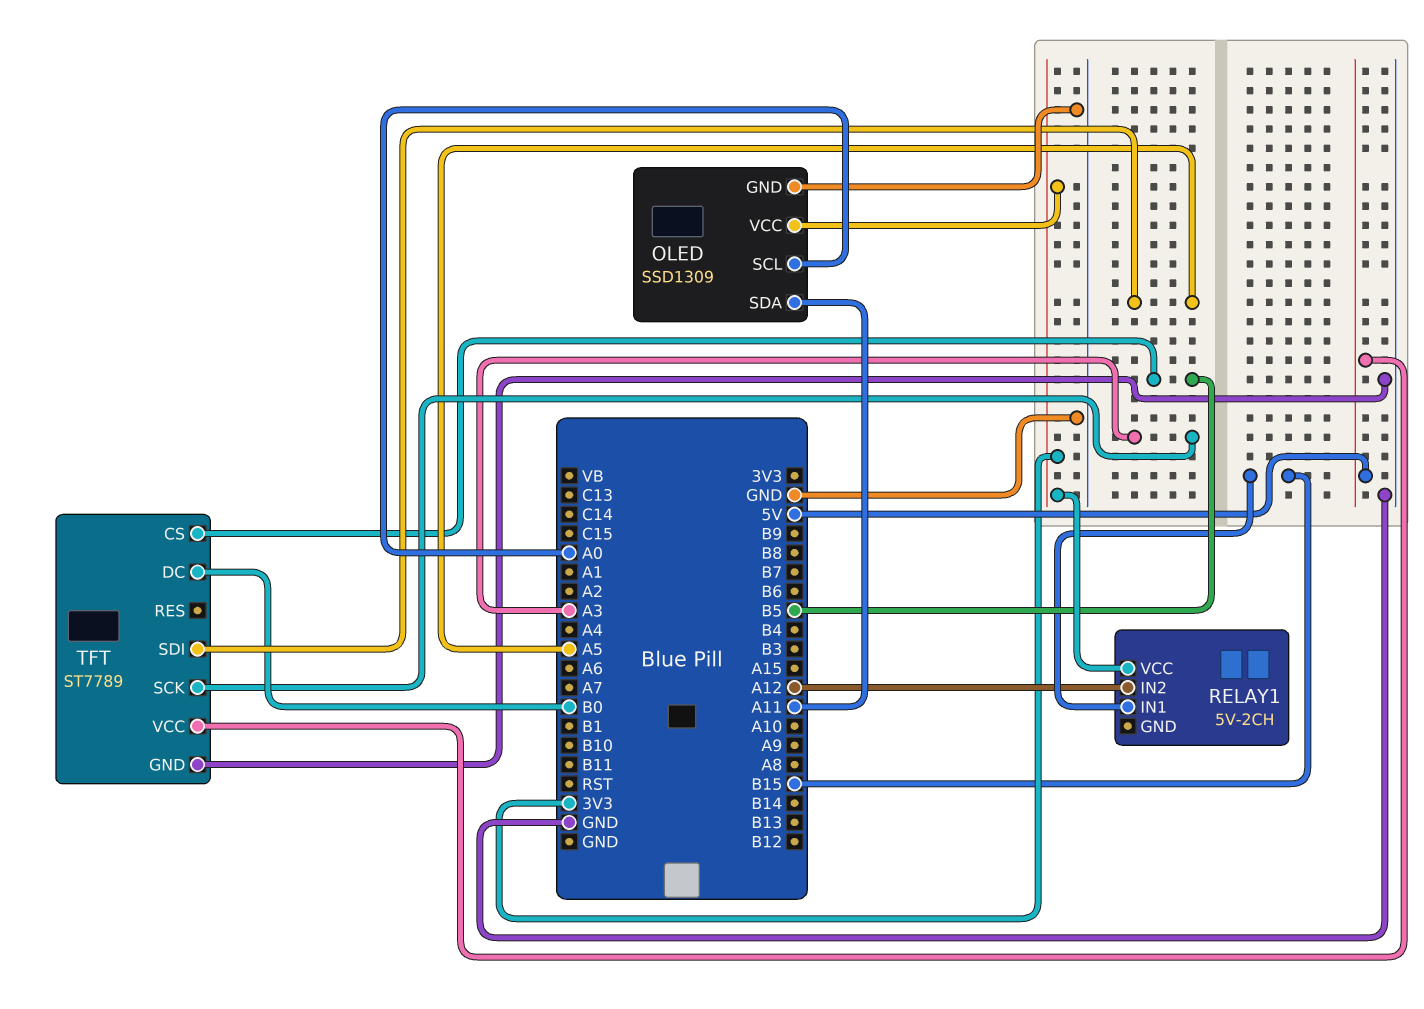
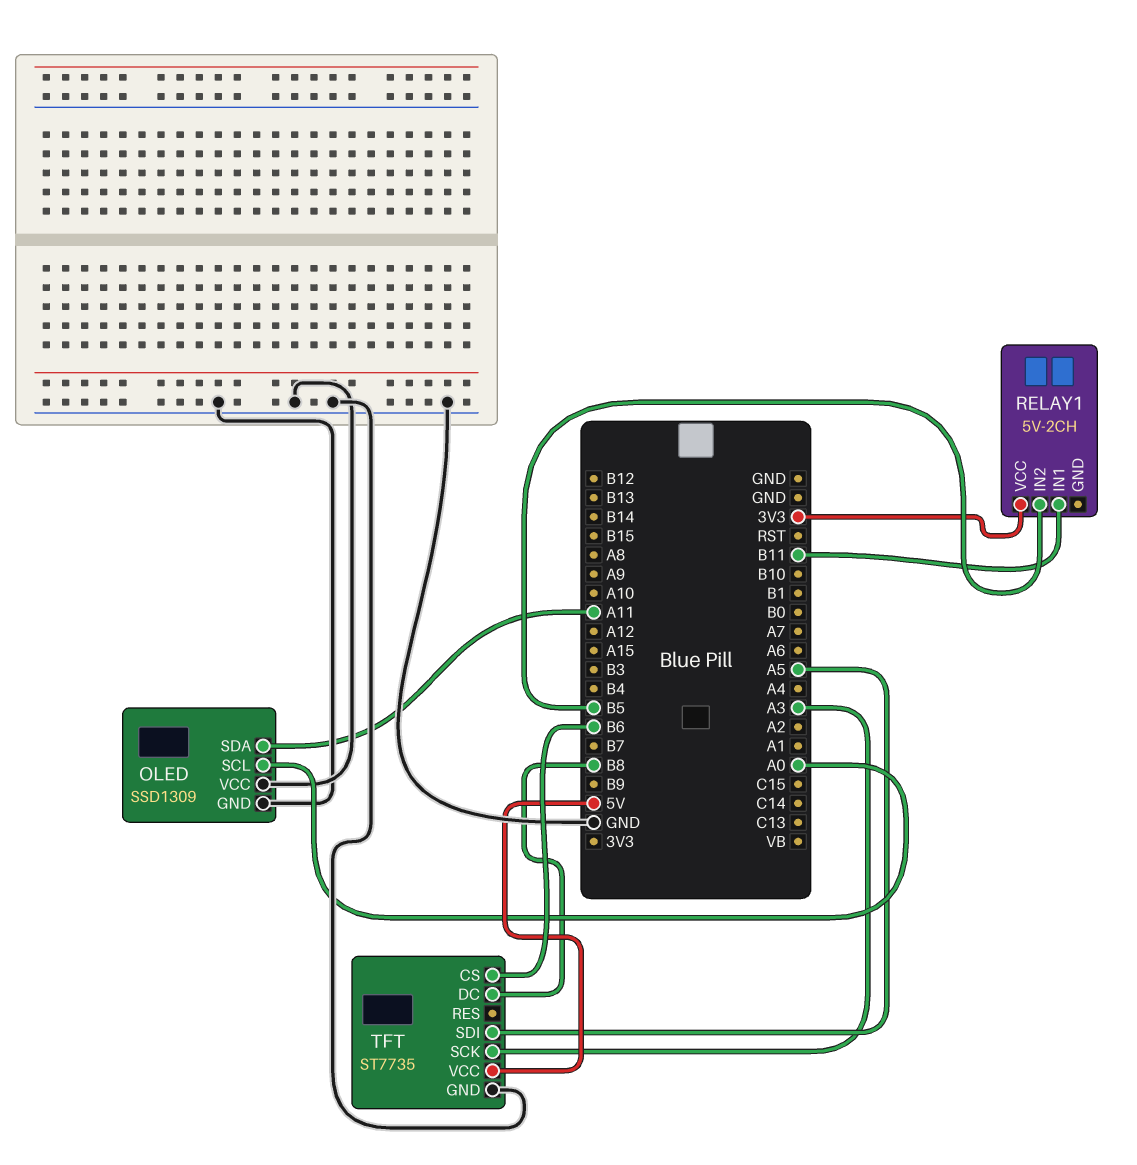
OLED pin VCC: 3V3 -> GND
RELAY1 pin IN1: B15 -> B11
RELAY1 pin IN2: A12 -> B5
TFT: ST7789 -> ST7735
TFT pin CS: B5 -> B6
TFT pin DC: B0 -> B8

